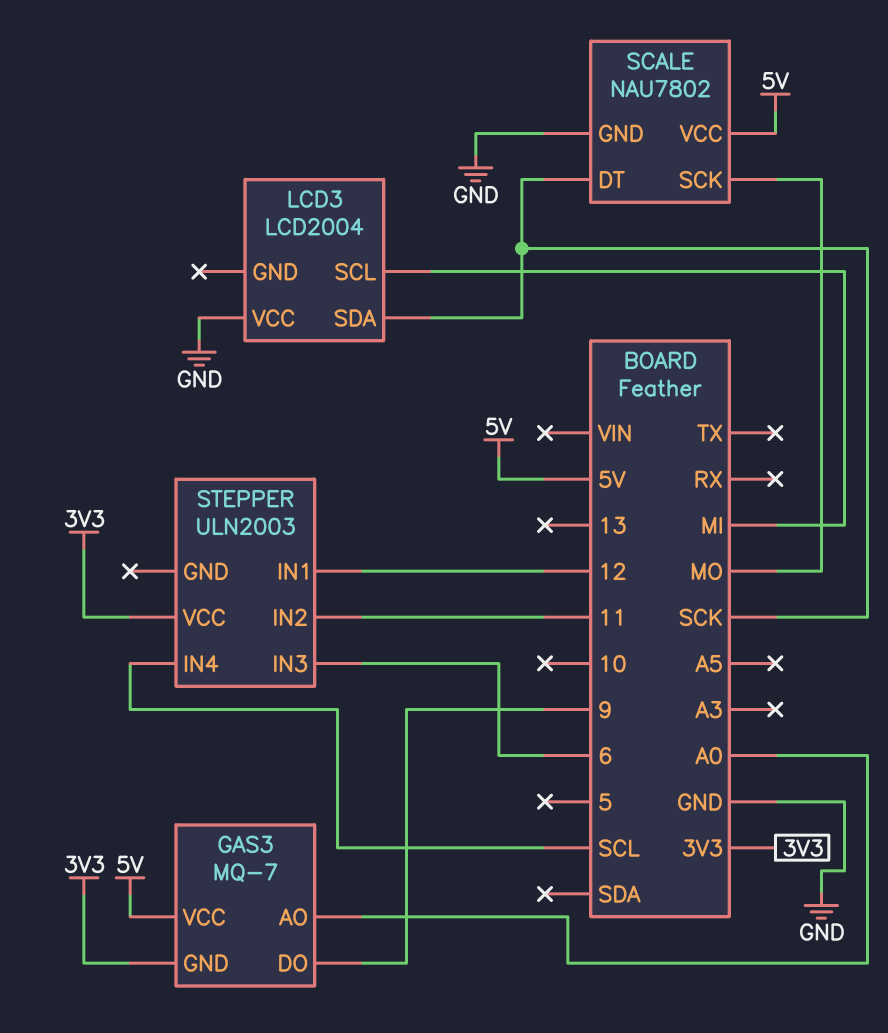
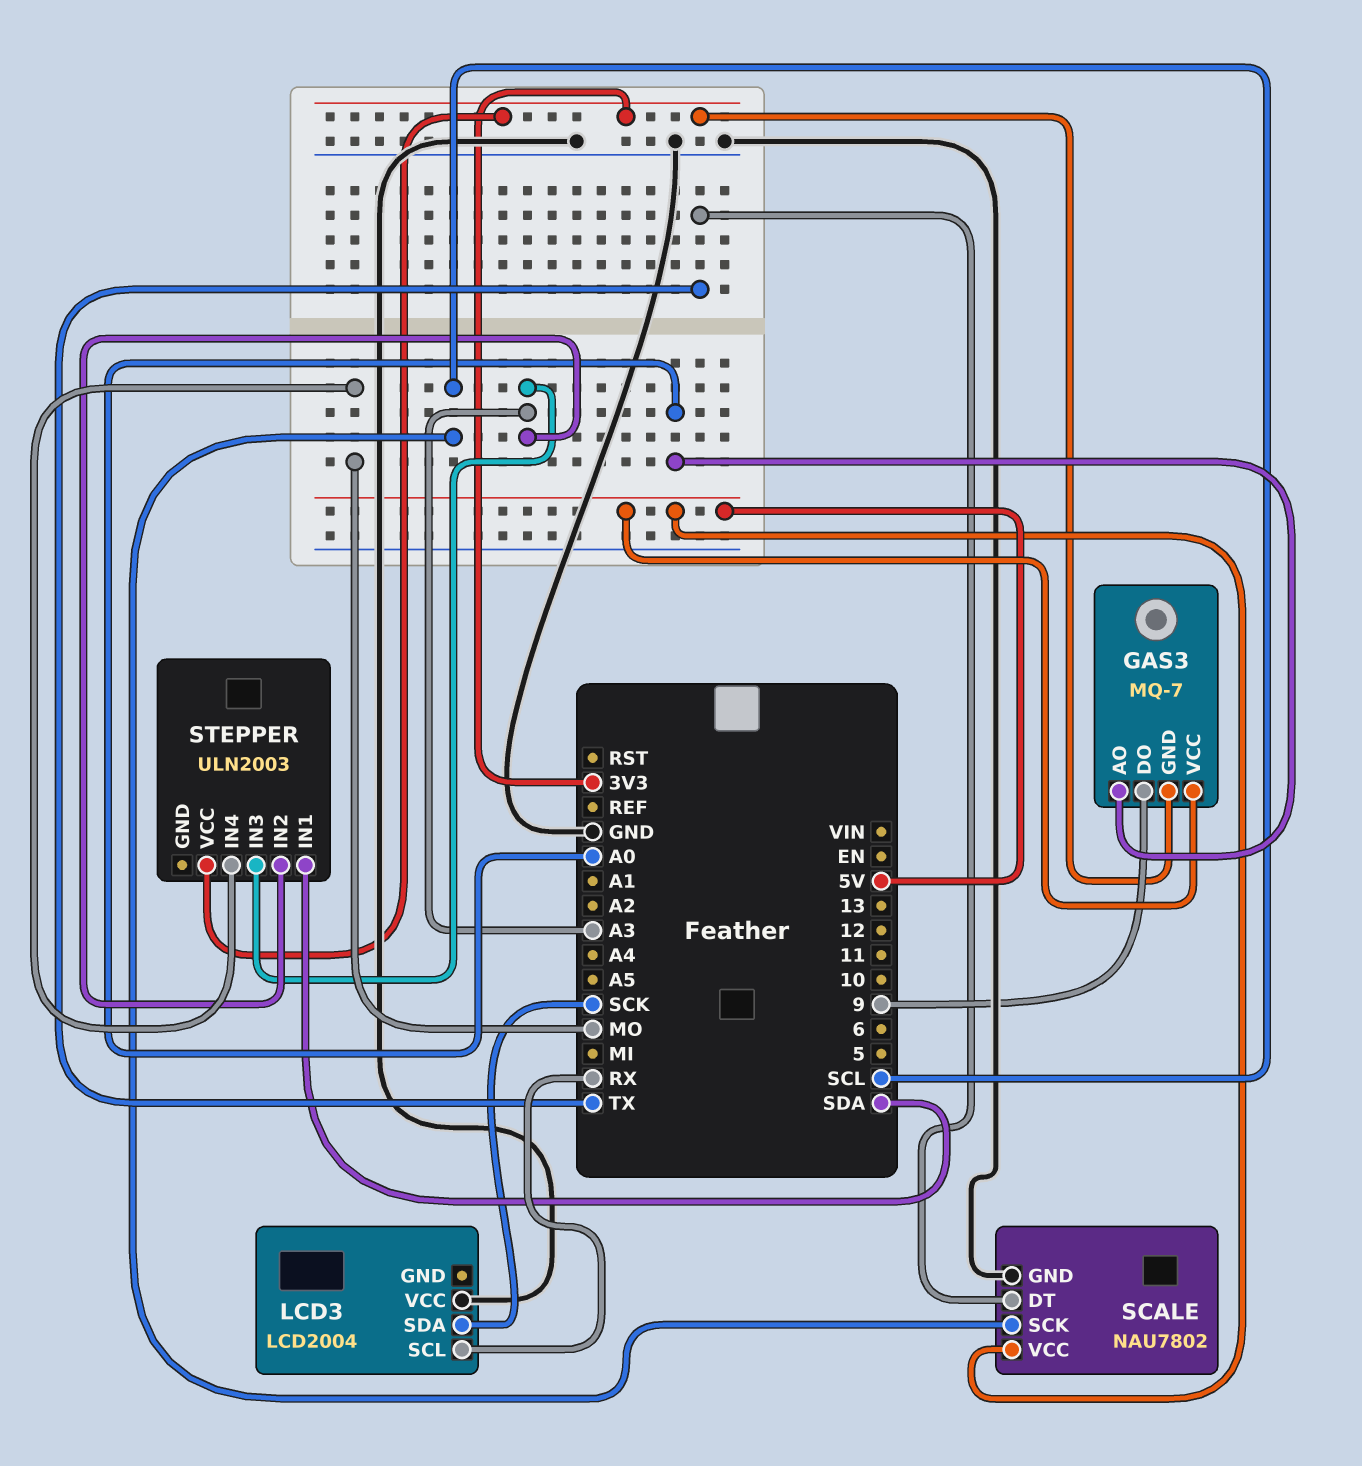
LCD3 pin SCL: MI -> RX
SCALE pin DT: SCK -> TX
SCALE pin SCK: MO -> SCL
STEPPER pin IN1: 12 -> SDA
STEPPER pin IN2: 11 -> A3
STEPPER pin IN3: 6 -> A3
STEPPER pin IN4: SCL -> MO

